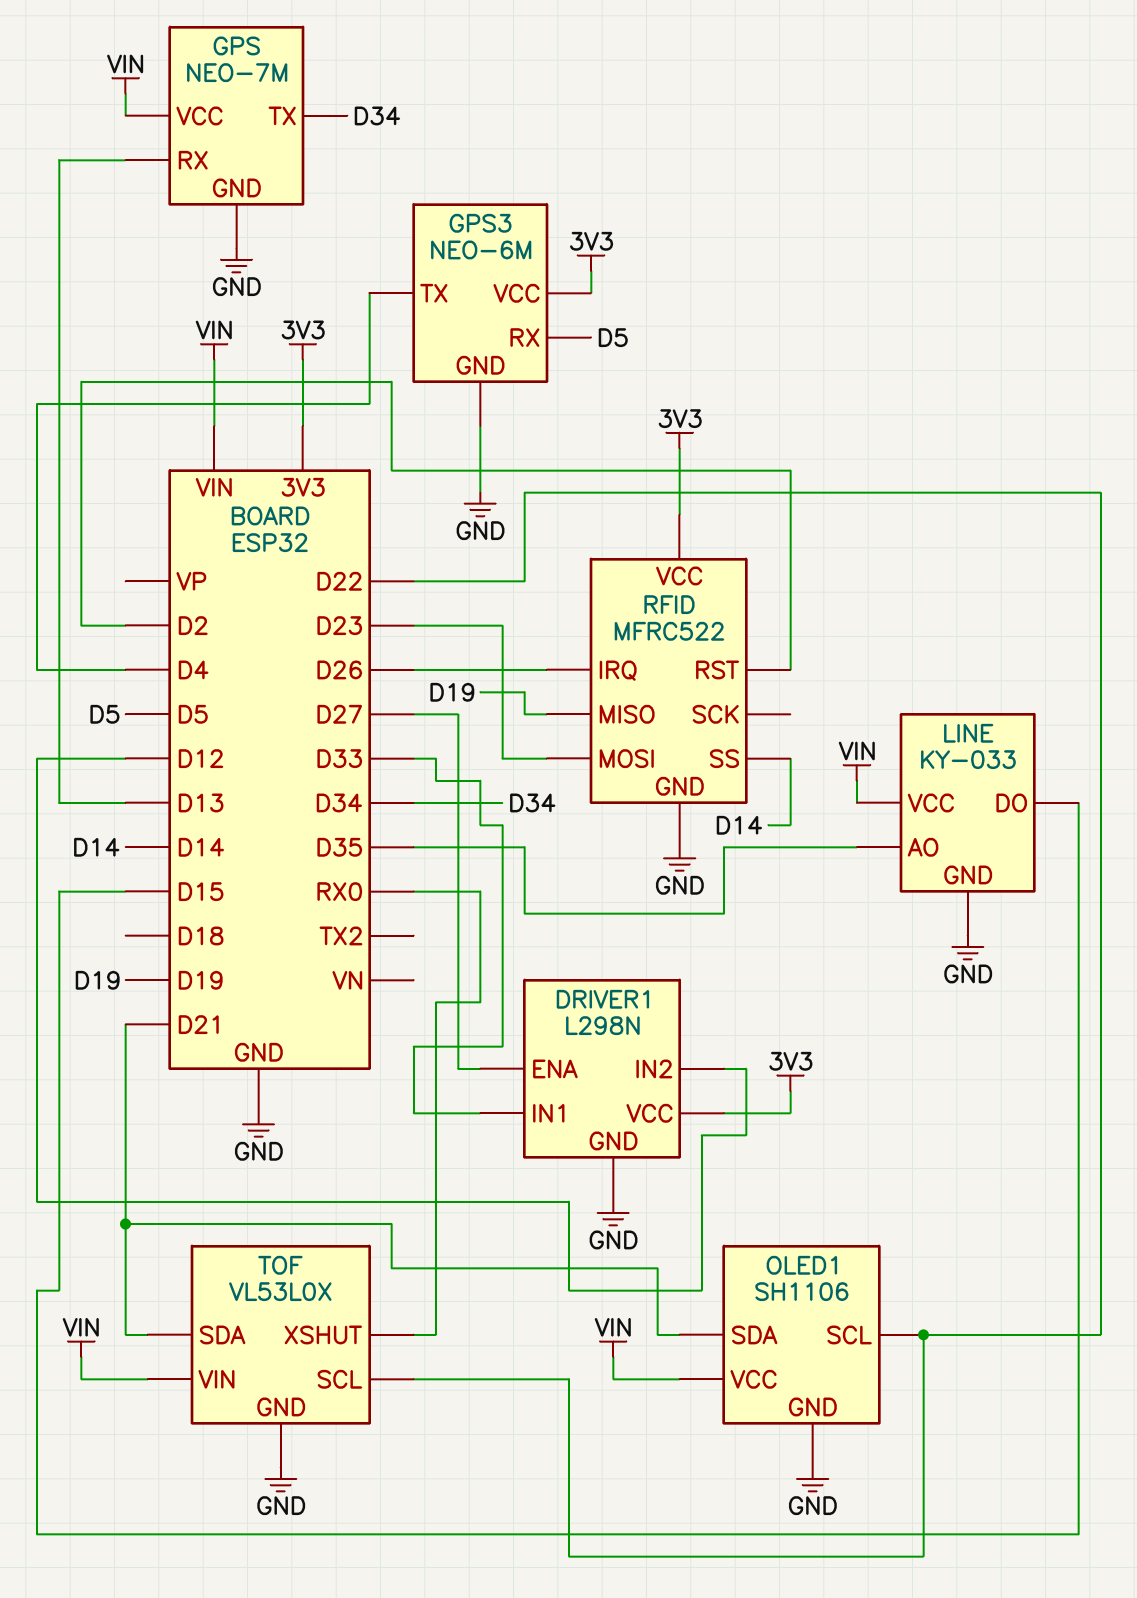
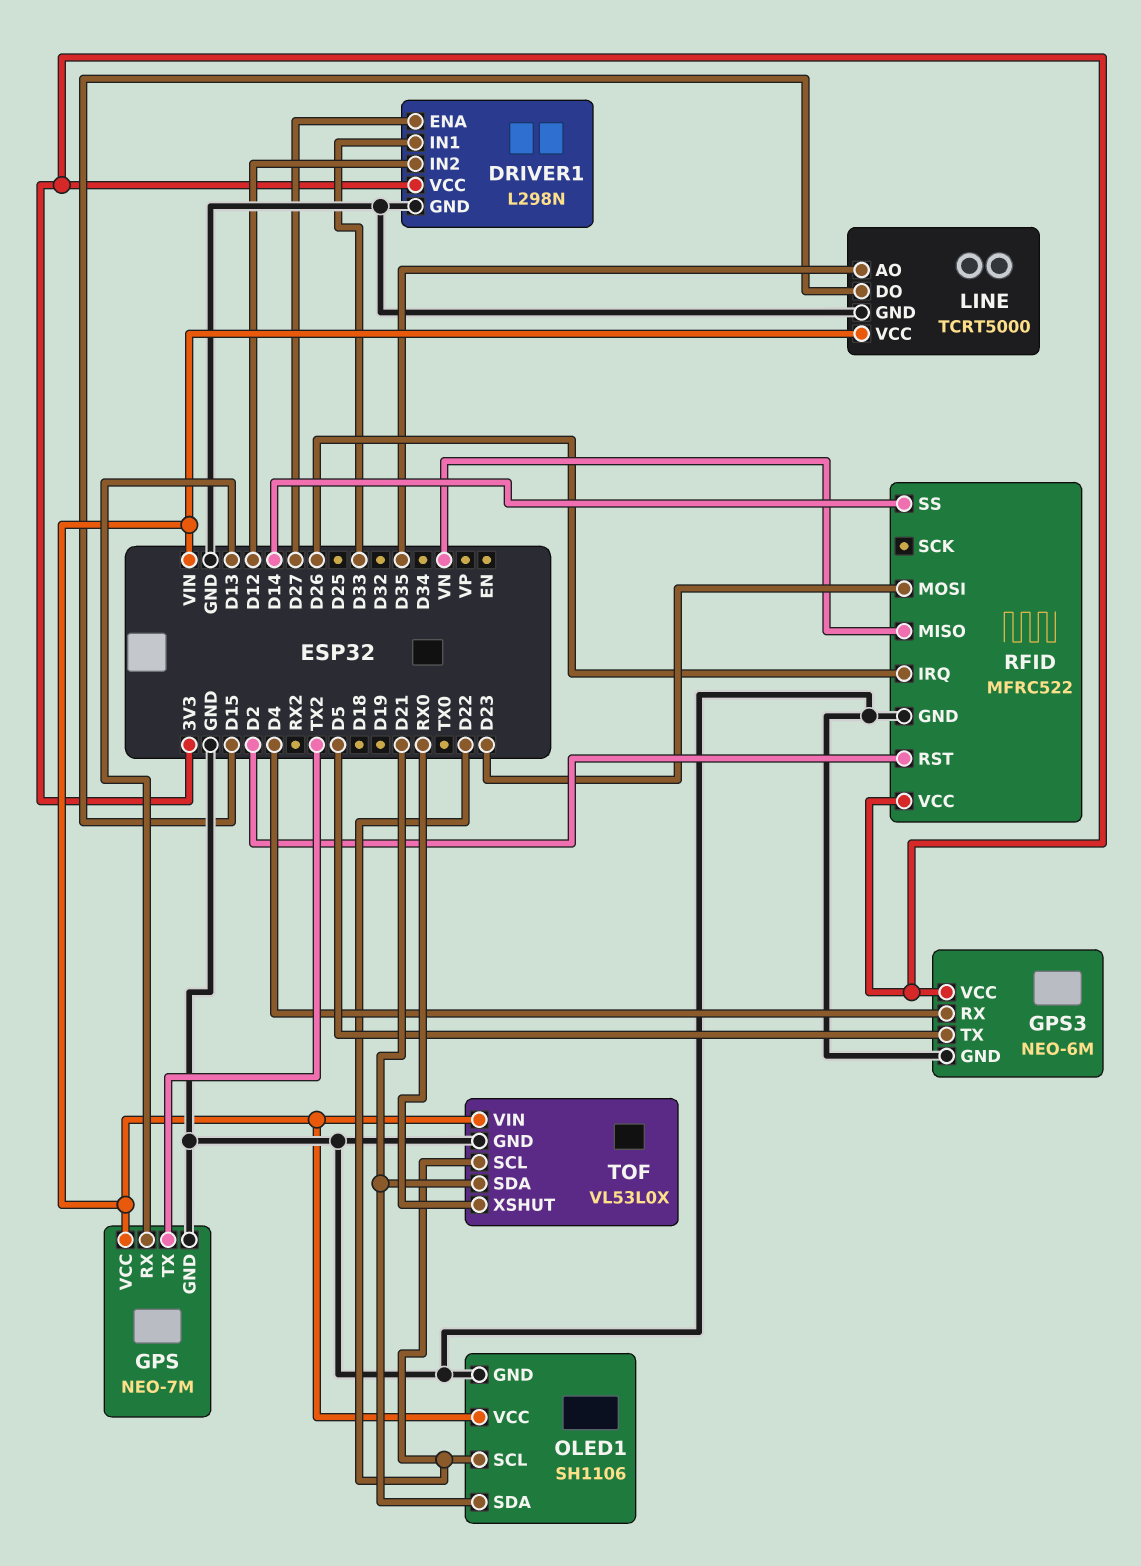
GPS pin TX: D34 -> TX2
GPS3 pin RX: D5 -> D4
GPS3 pin TX: D4 -> D5
LINE: KY-033 -> TCRT5000
RFID pin MISO: D19 -> VN

